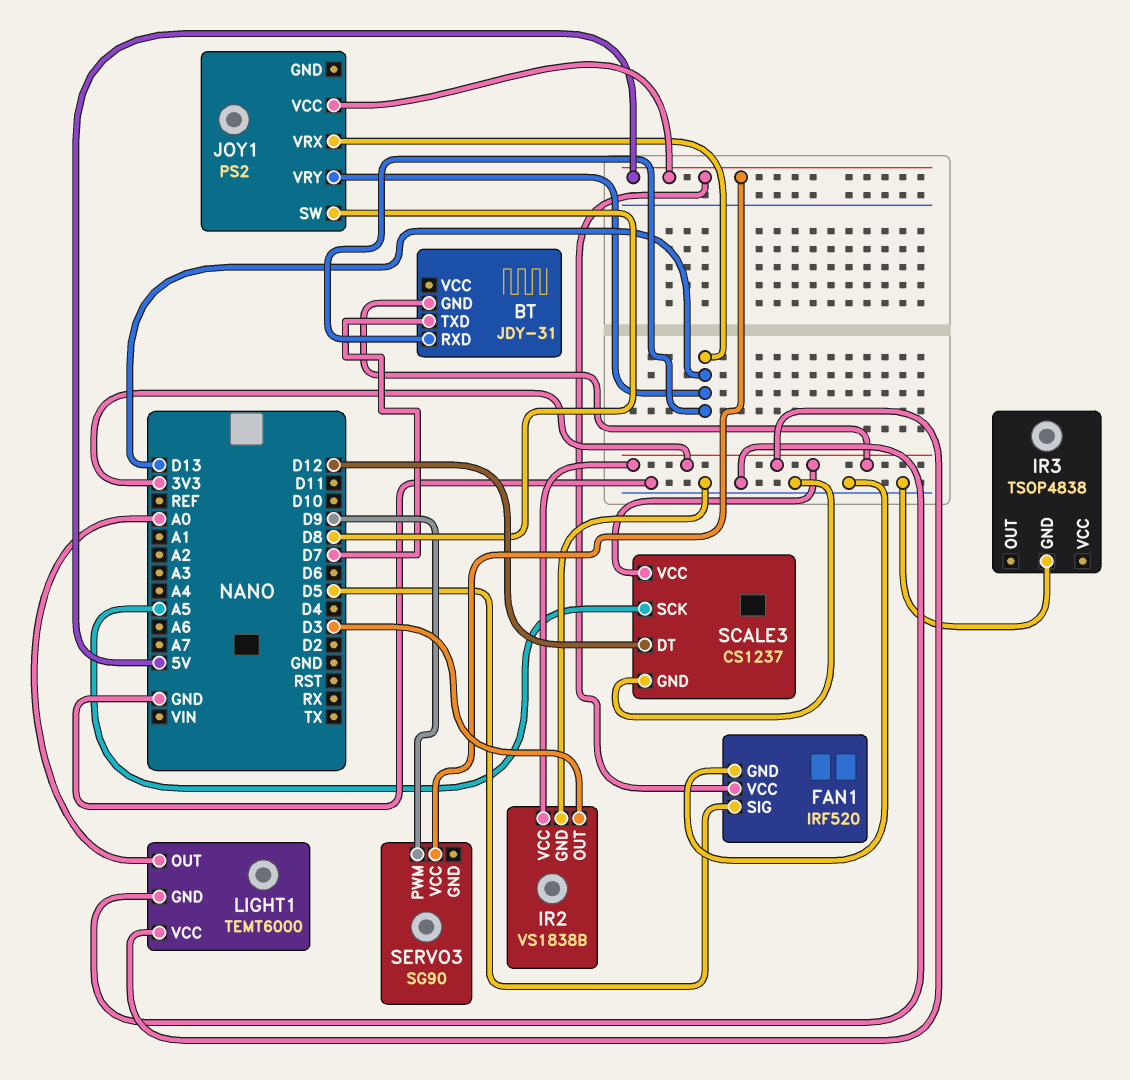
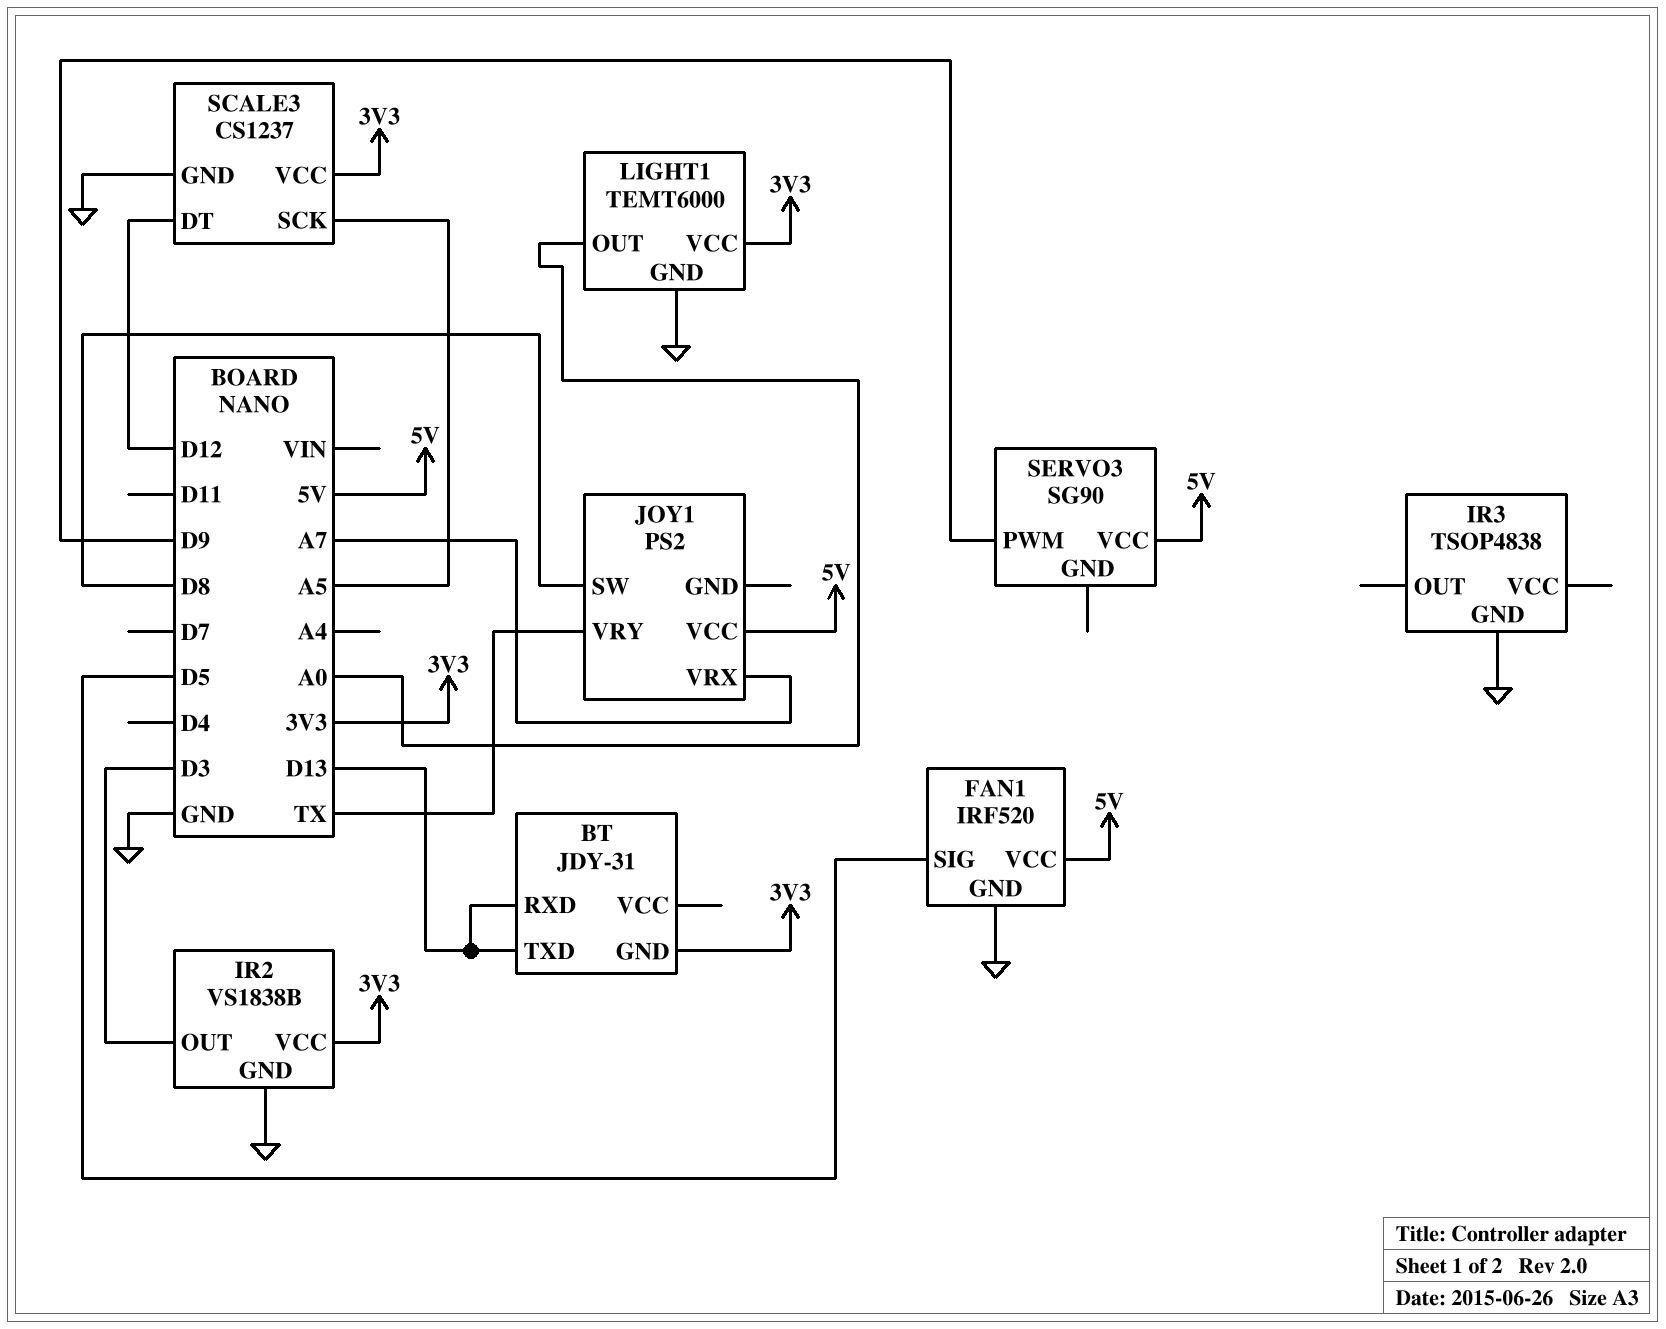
BT pin TXD: D7 -> D13
JOY1 pin VRX: D13 -> A7
JOY1 pin VRY: D13 -> TX

